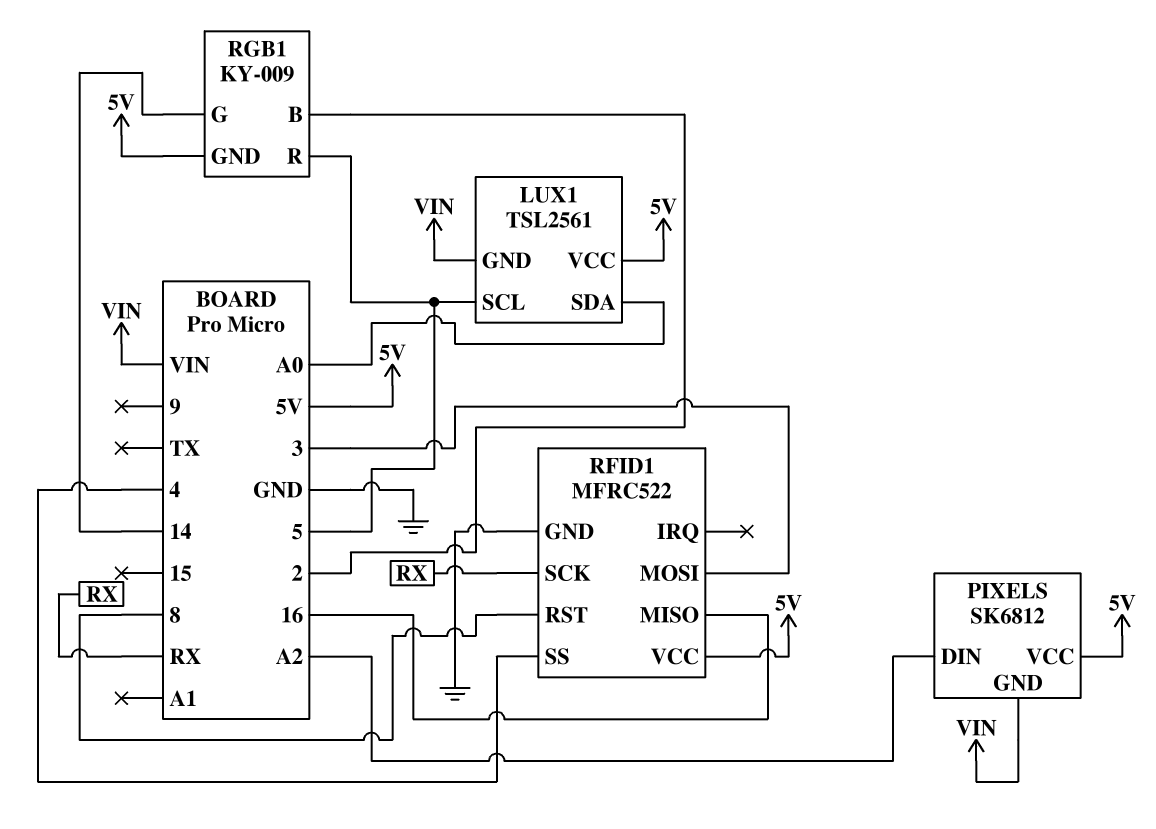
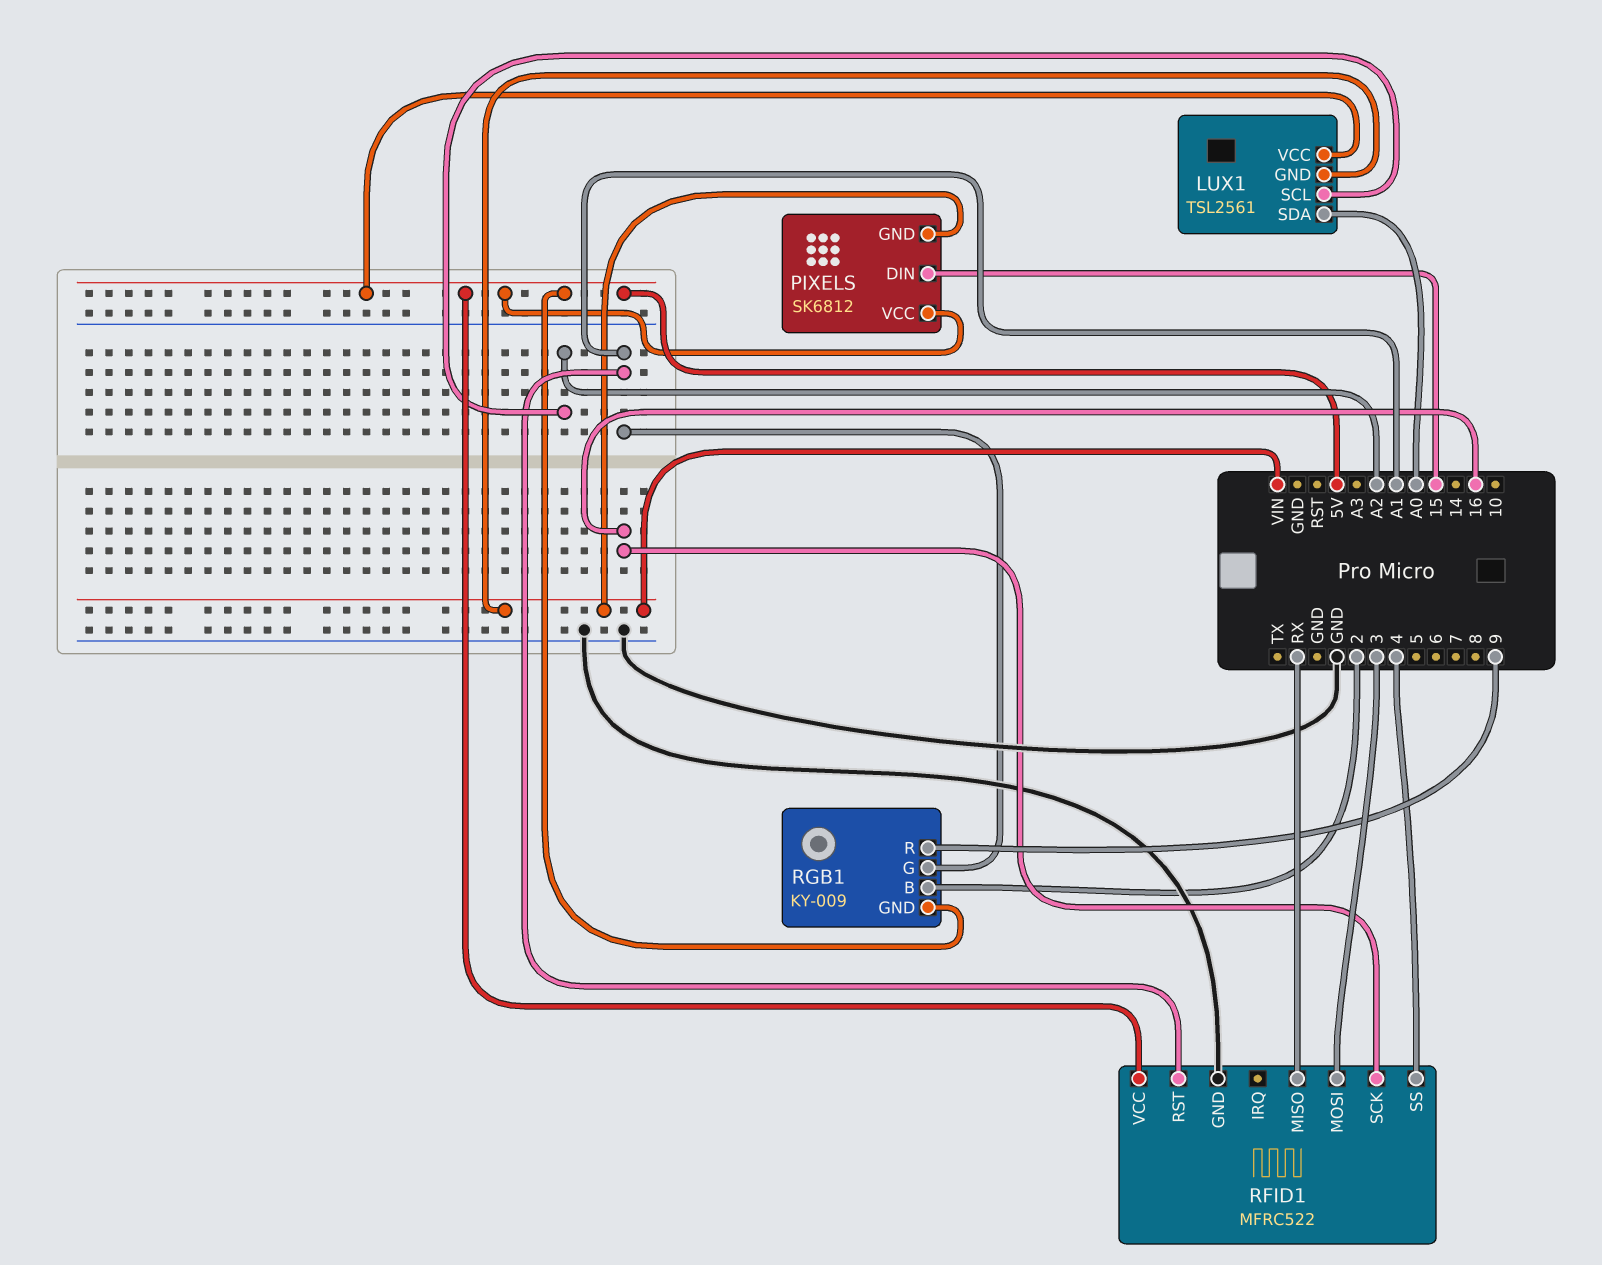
LUX1 pin SCL: 5 -> A2
PIXELS pin DIN: A2 -> 15
RFID1 pin MISO: 16 -> RX
RFID1 pin RST: 8 -> A1
RFID1 pin SCK: RX -> 16
RGB1 pin G: 14 -> A1
RGB1 pin R: 5 -> 9

